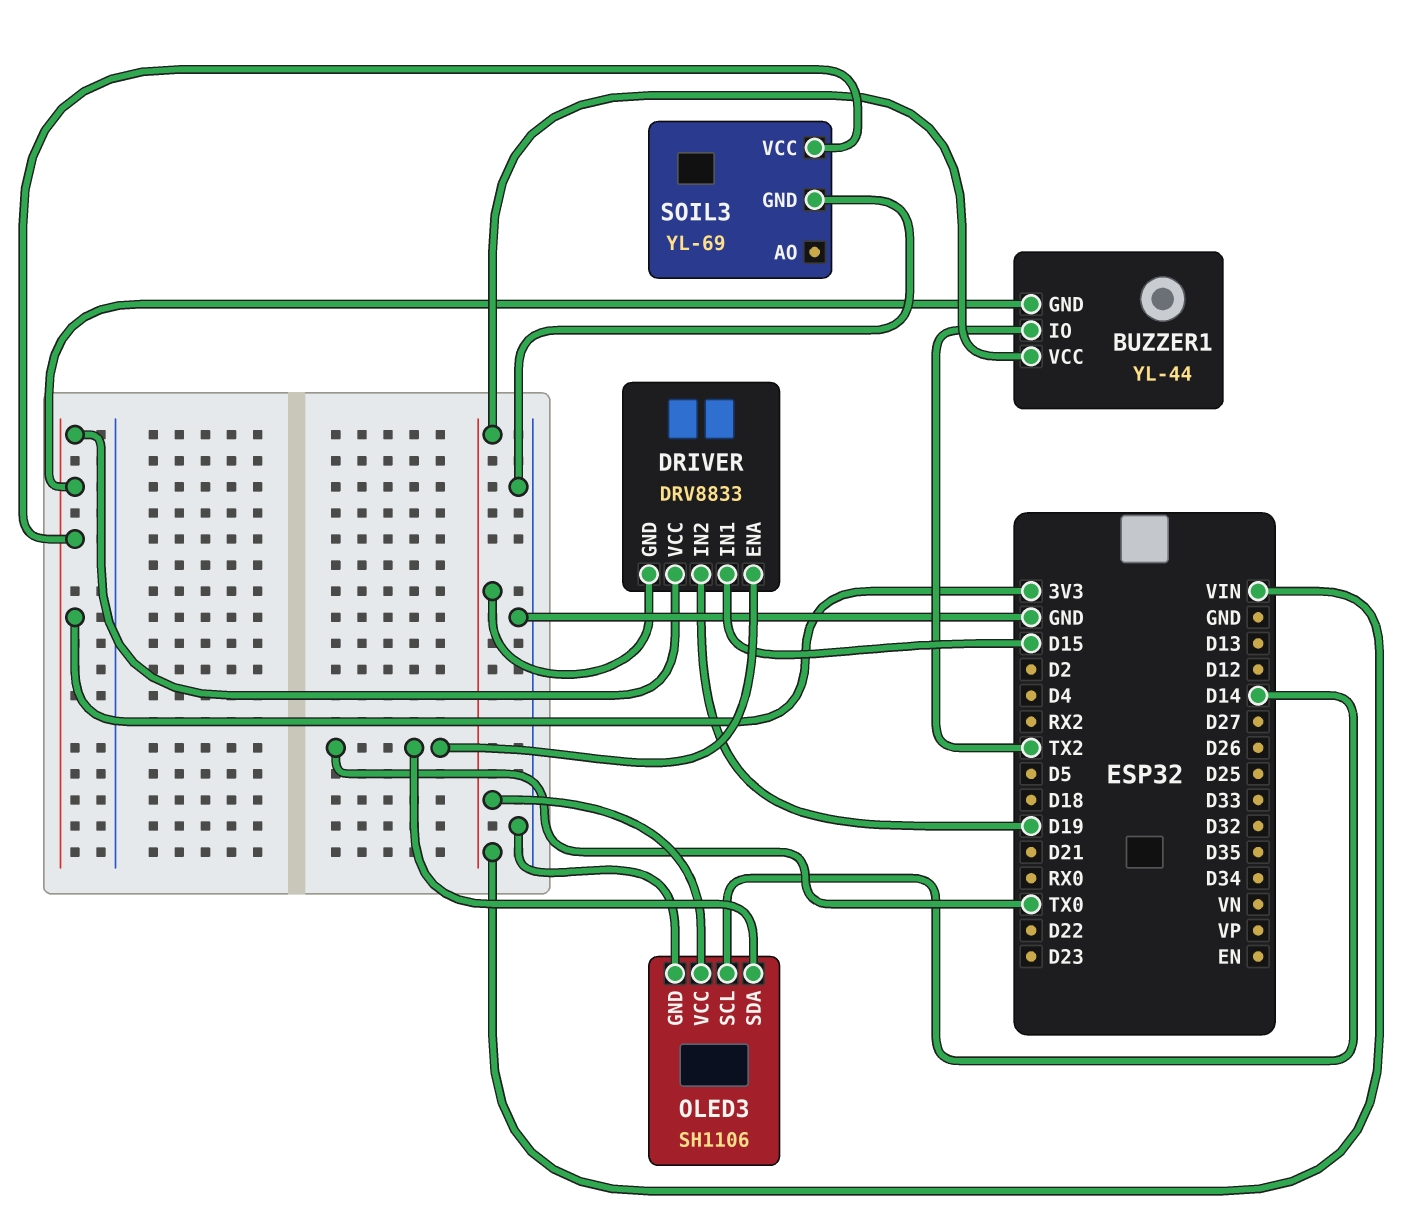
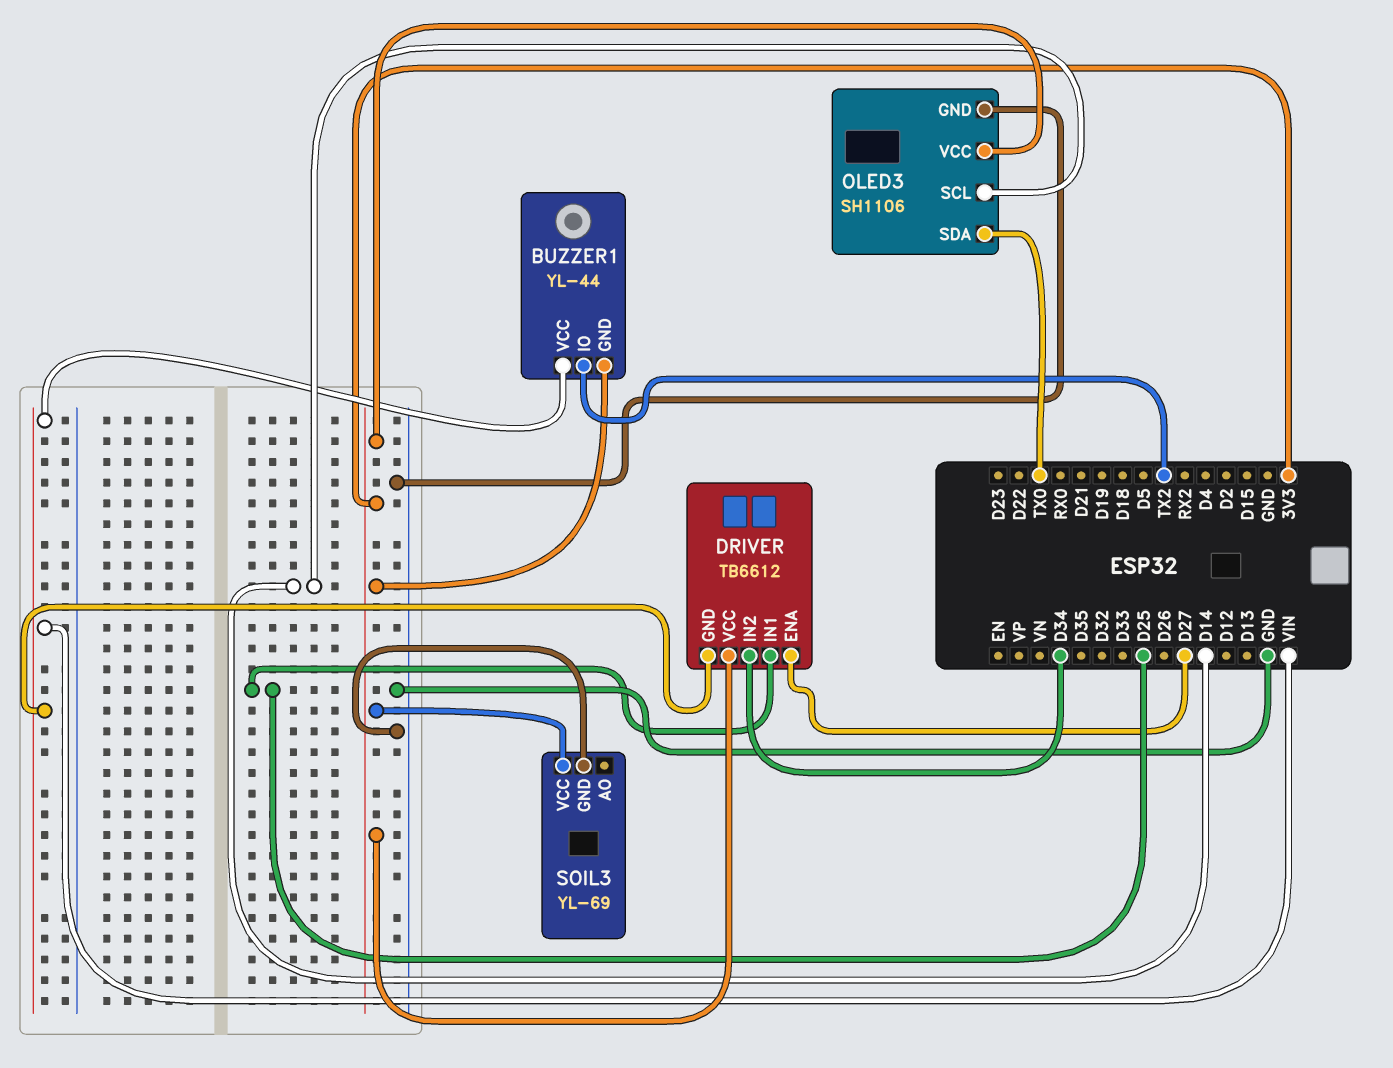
DRIVER: DRV8833 -> TB6612
DRIVER pin ENA: TX0 -> D27
DRIVER pin IN1: D15 -> D25
DRIVER pin IN2: D19 -> D34
OLED3 pin VCC: VIN -> 3V3

